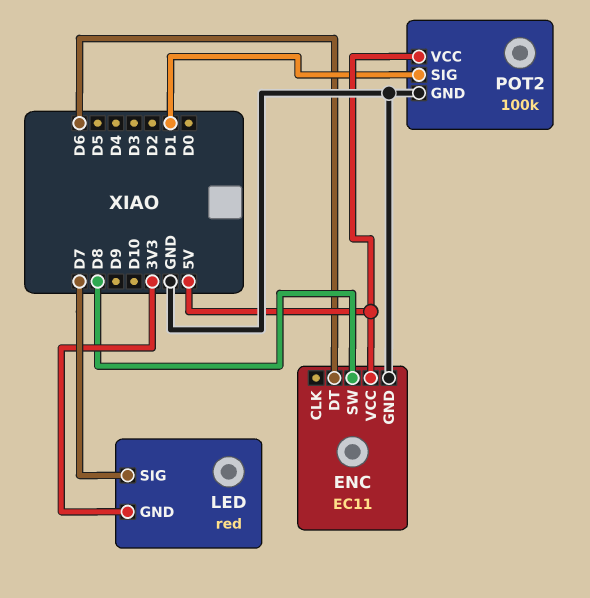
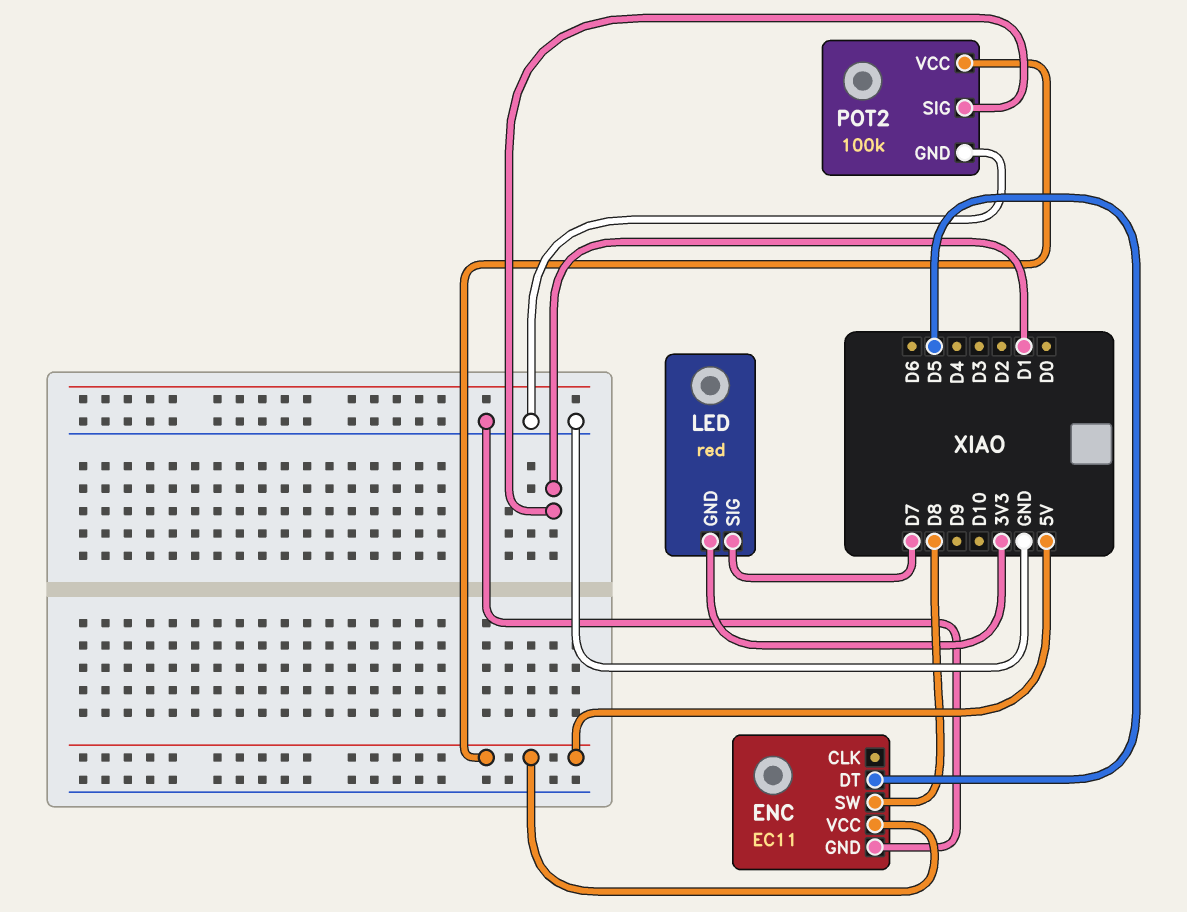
ENC pin DT: D6 -> D5

